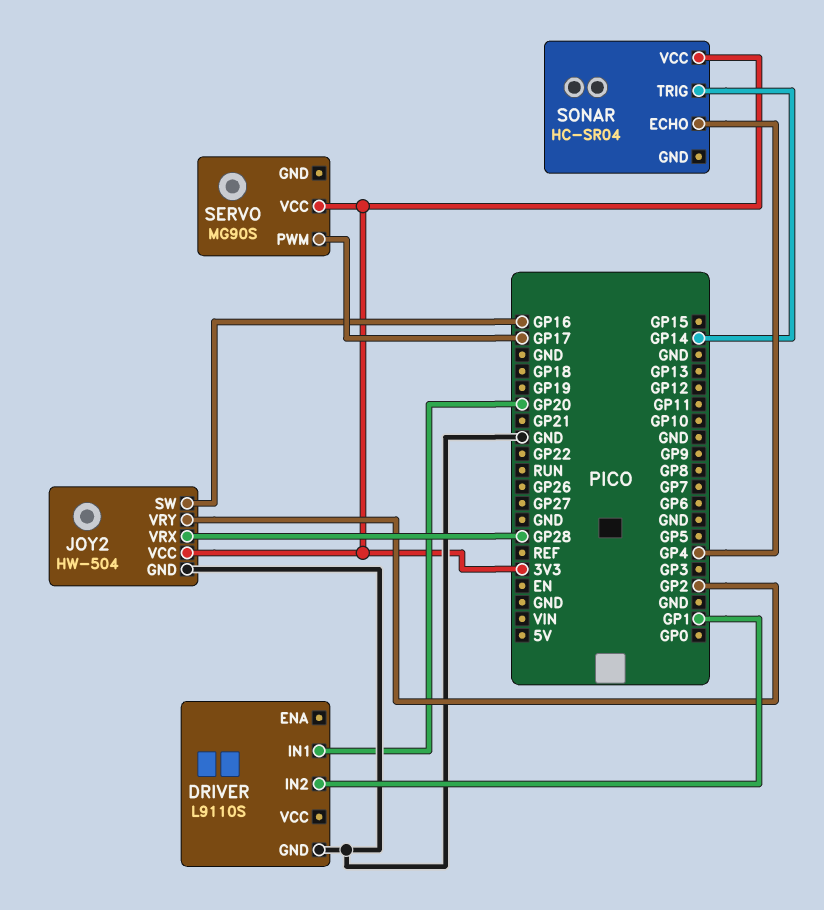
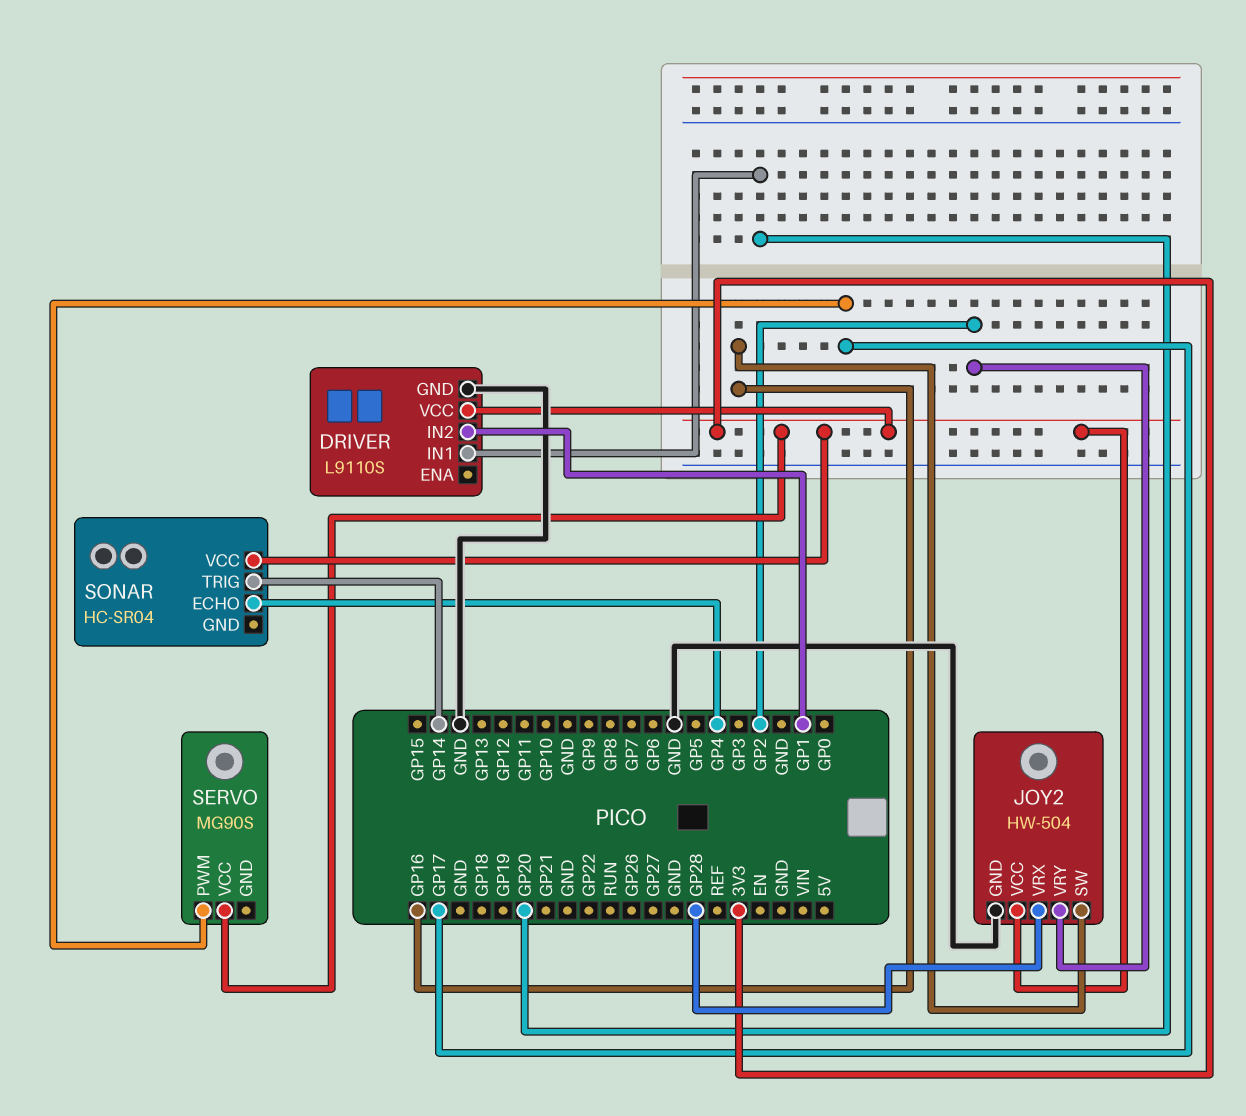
DRIVER pin VCC: none -> 3V3

